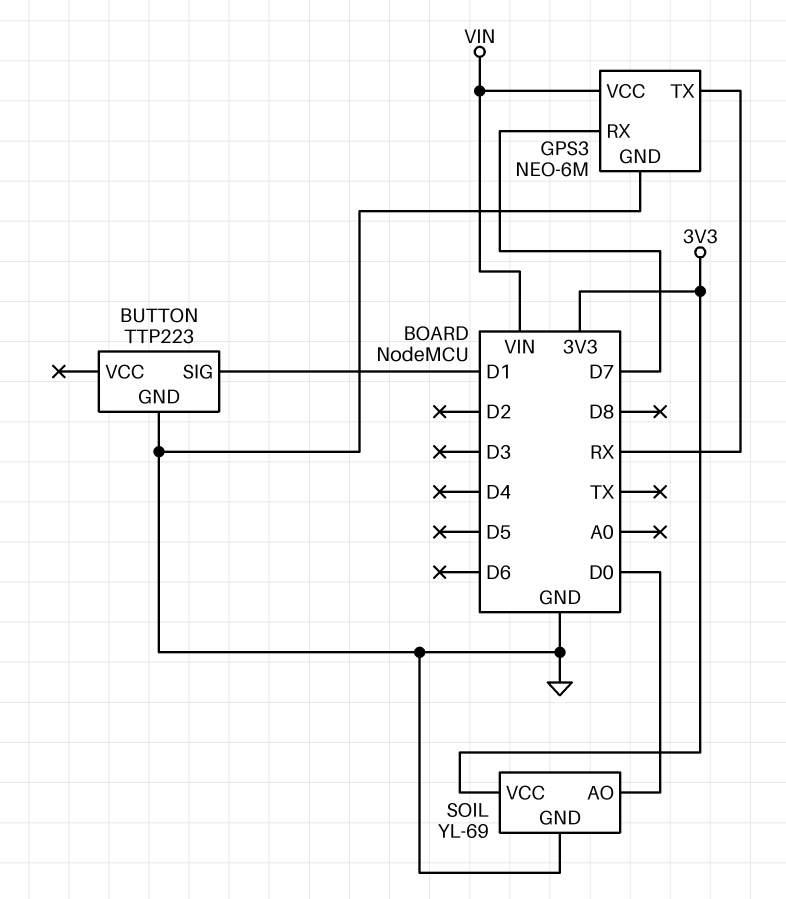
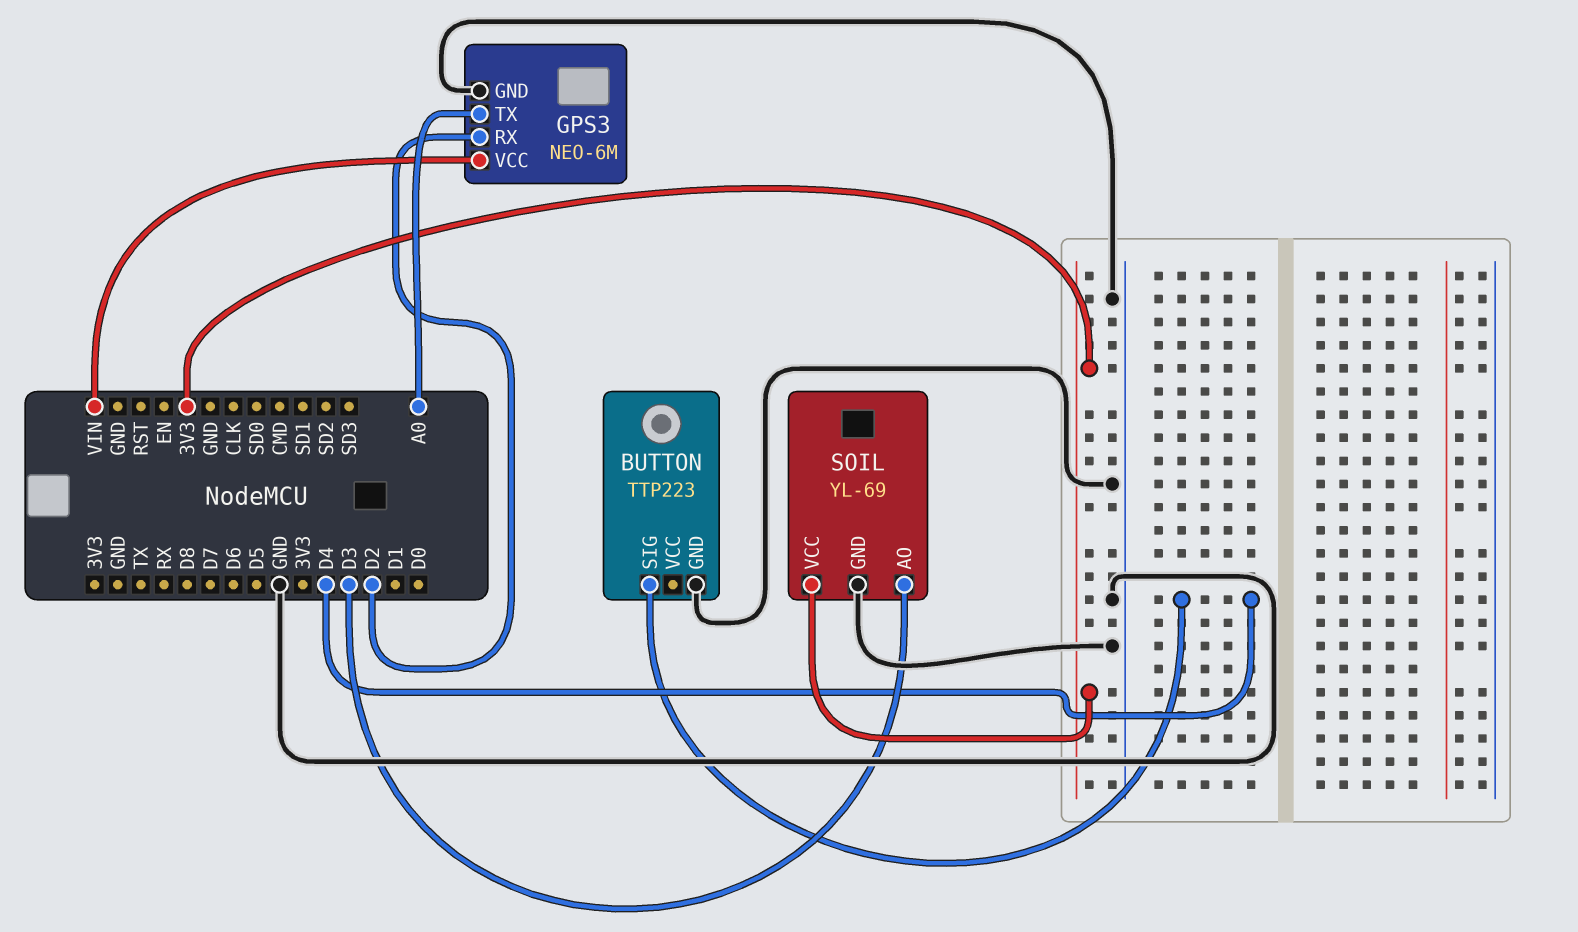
BUTTON pin SIG: D1 -> D4
GPS3 pin RX: D7 -> D2
GPS3 pin TX: RX -> A0
SOIL pin AO: D0 -> D3

